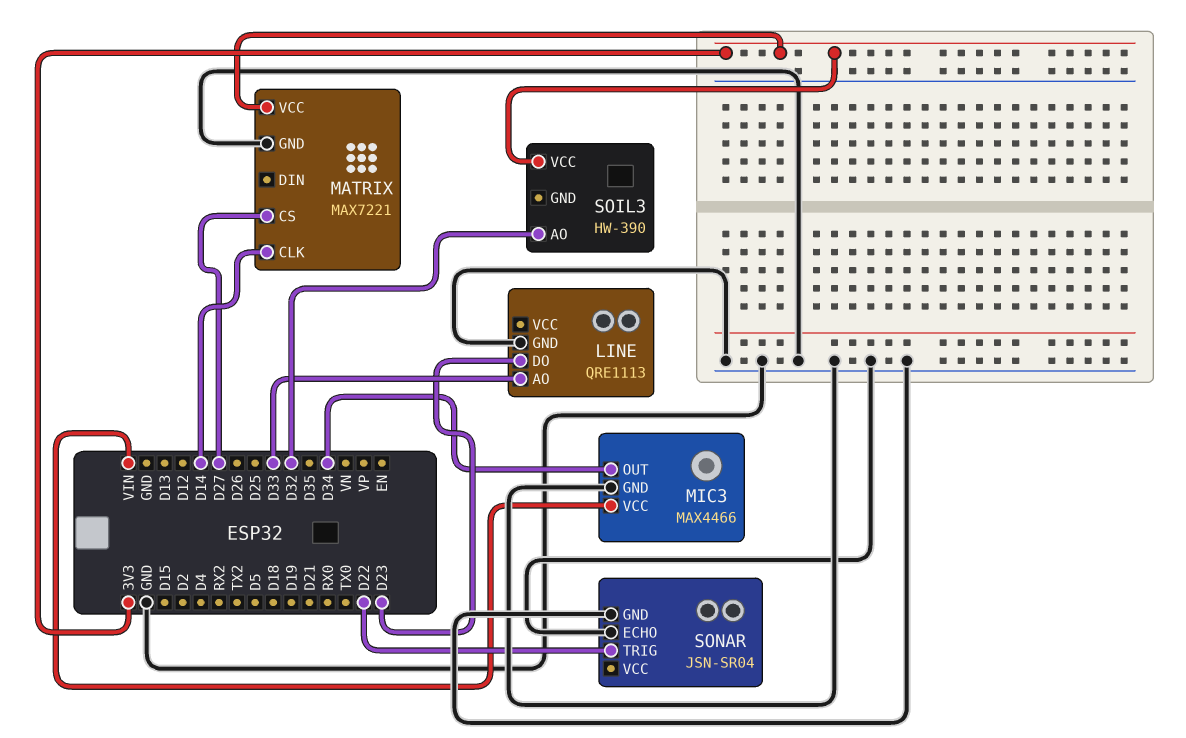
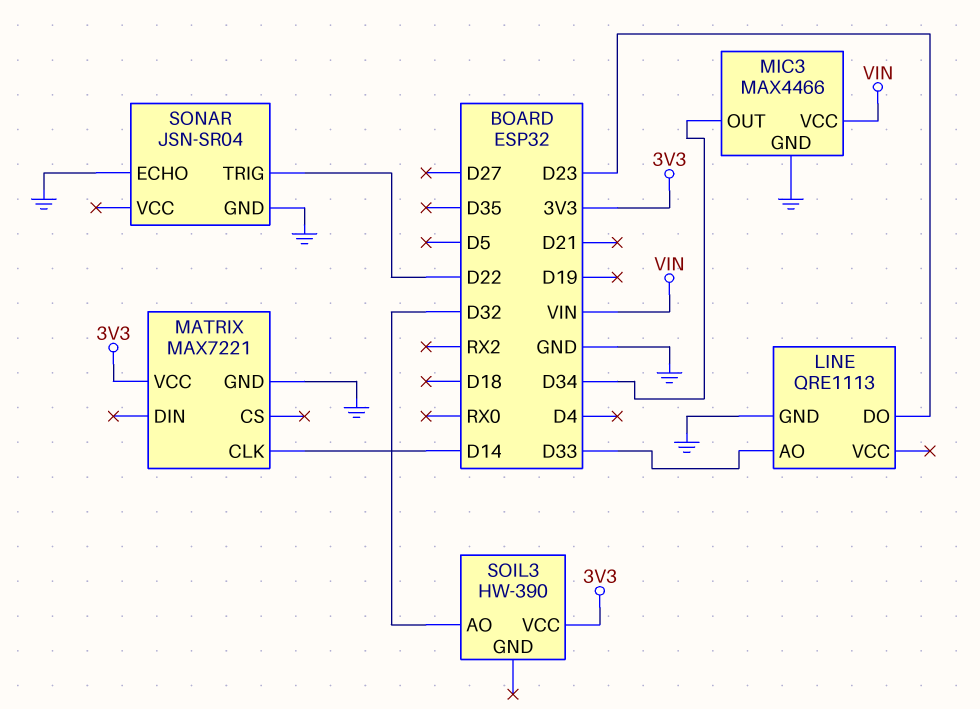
MATRIX pin CS: D27 -> none

